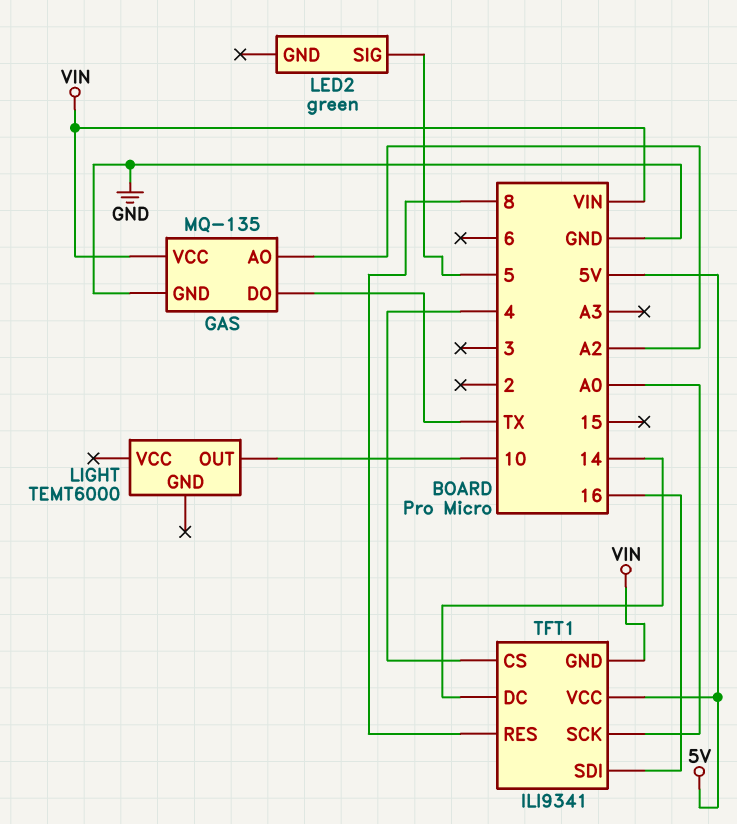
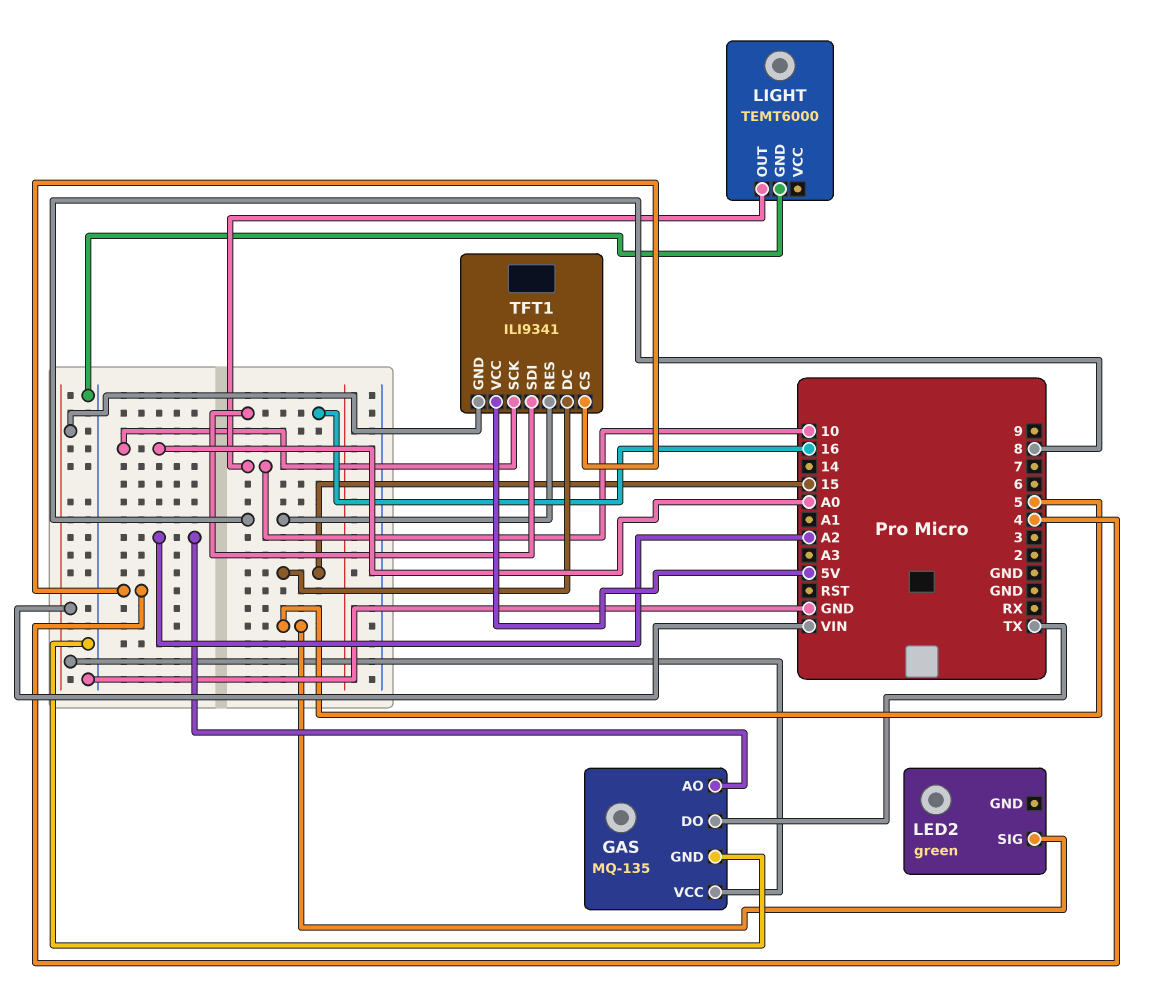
LIGHT pin GND: none -> GND
TFT1 pin DC: 14 -> 15

